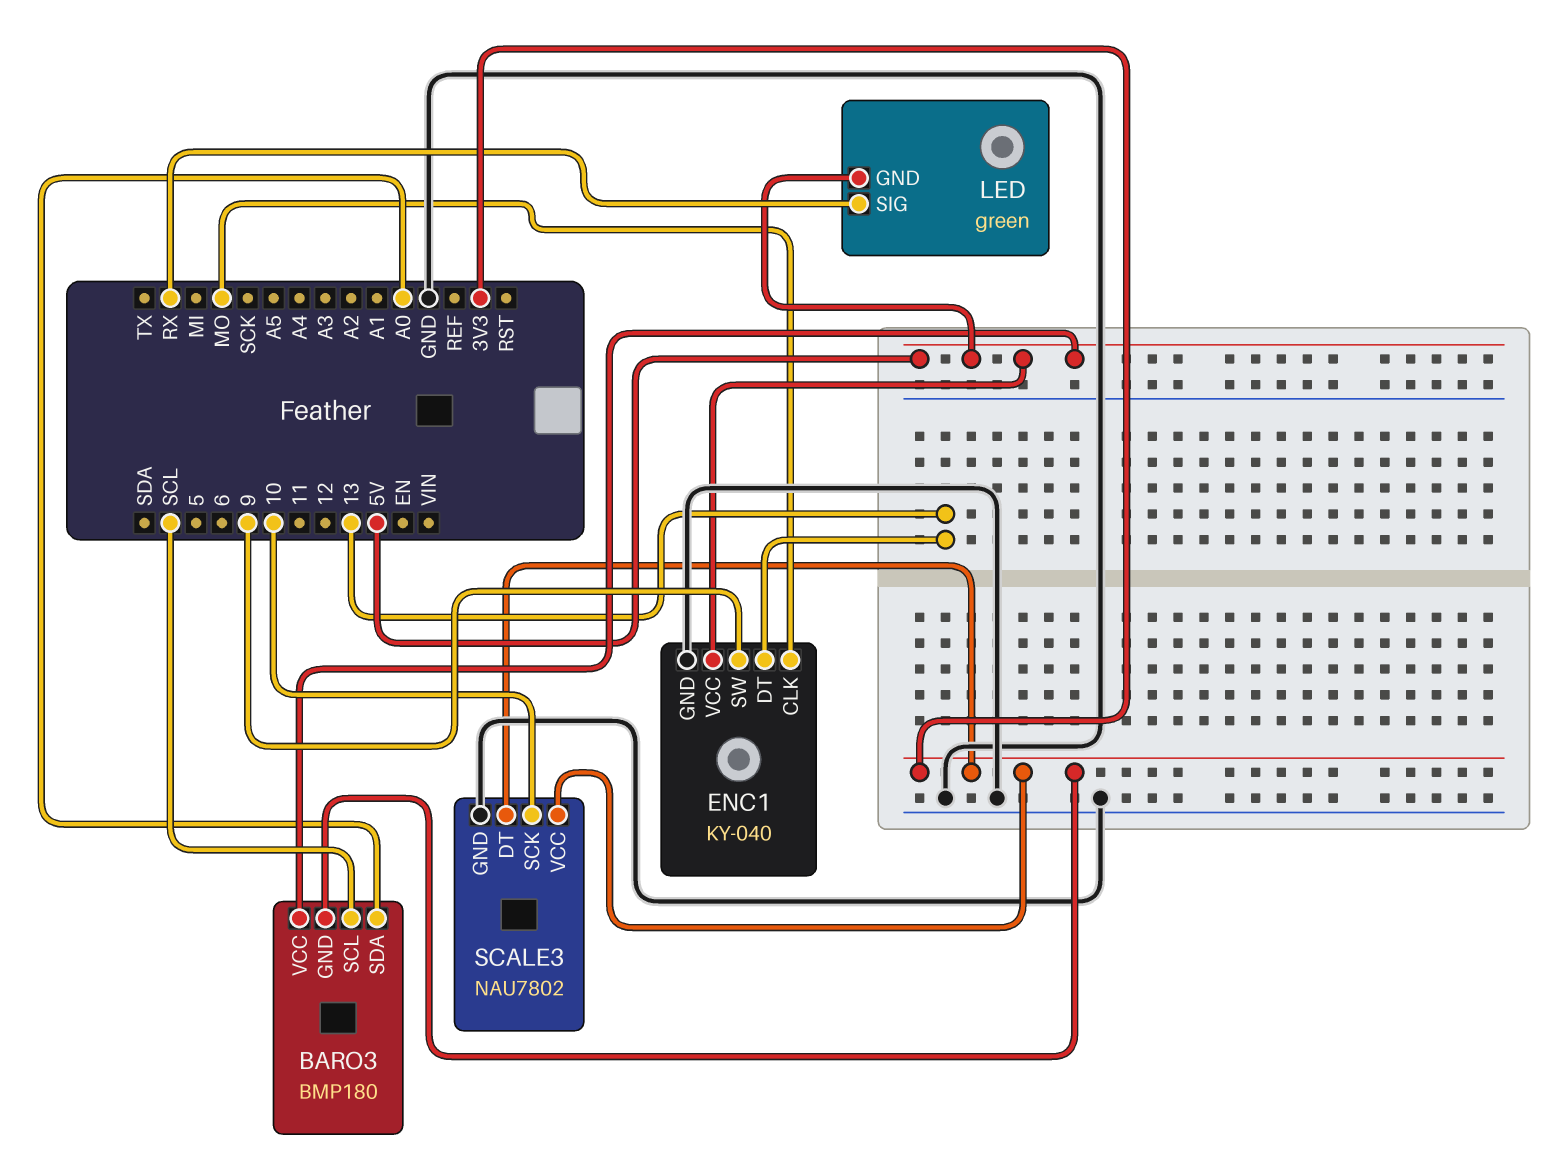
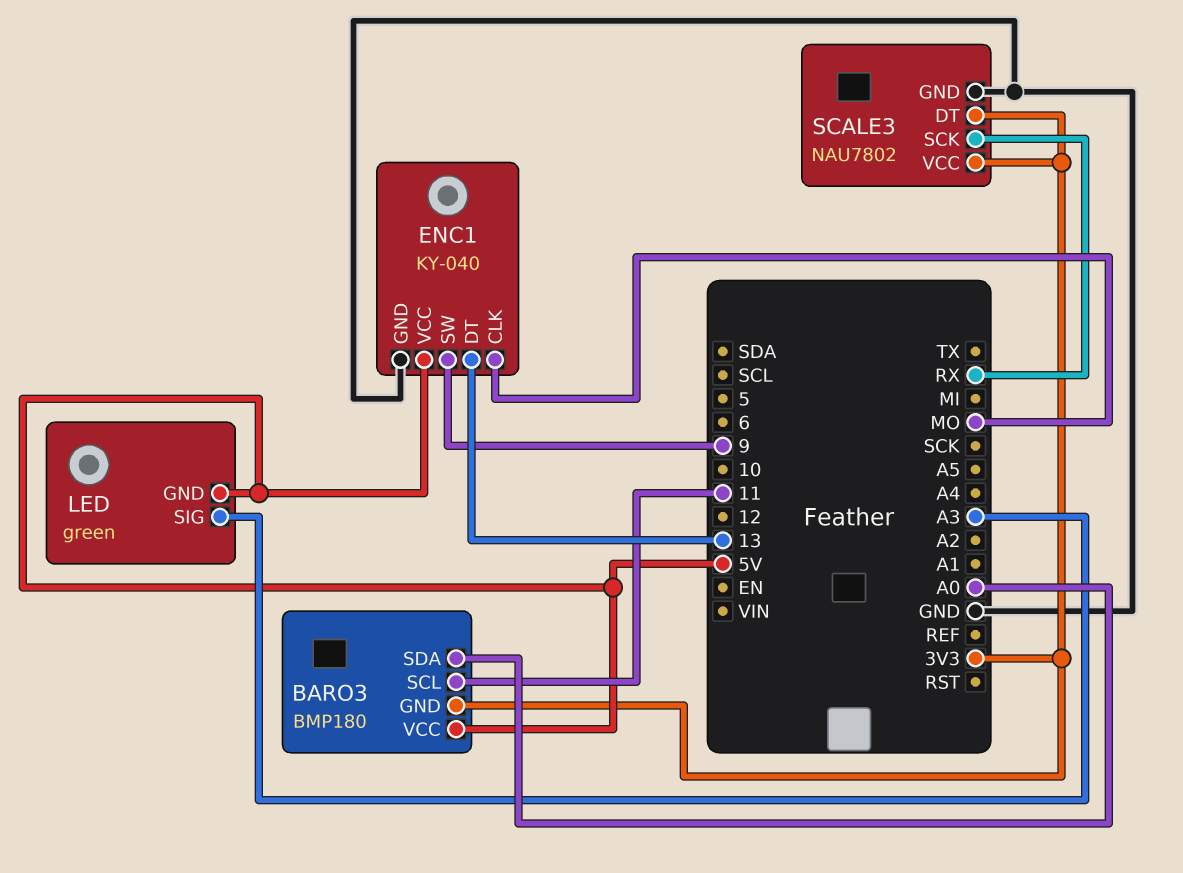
BARO3 pin SCL: SCL -> 11
LED pin SIG: RX -> A3
SCALE3 pin SCK: 10 -> RX

